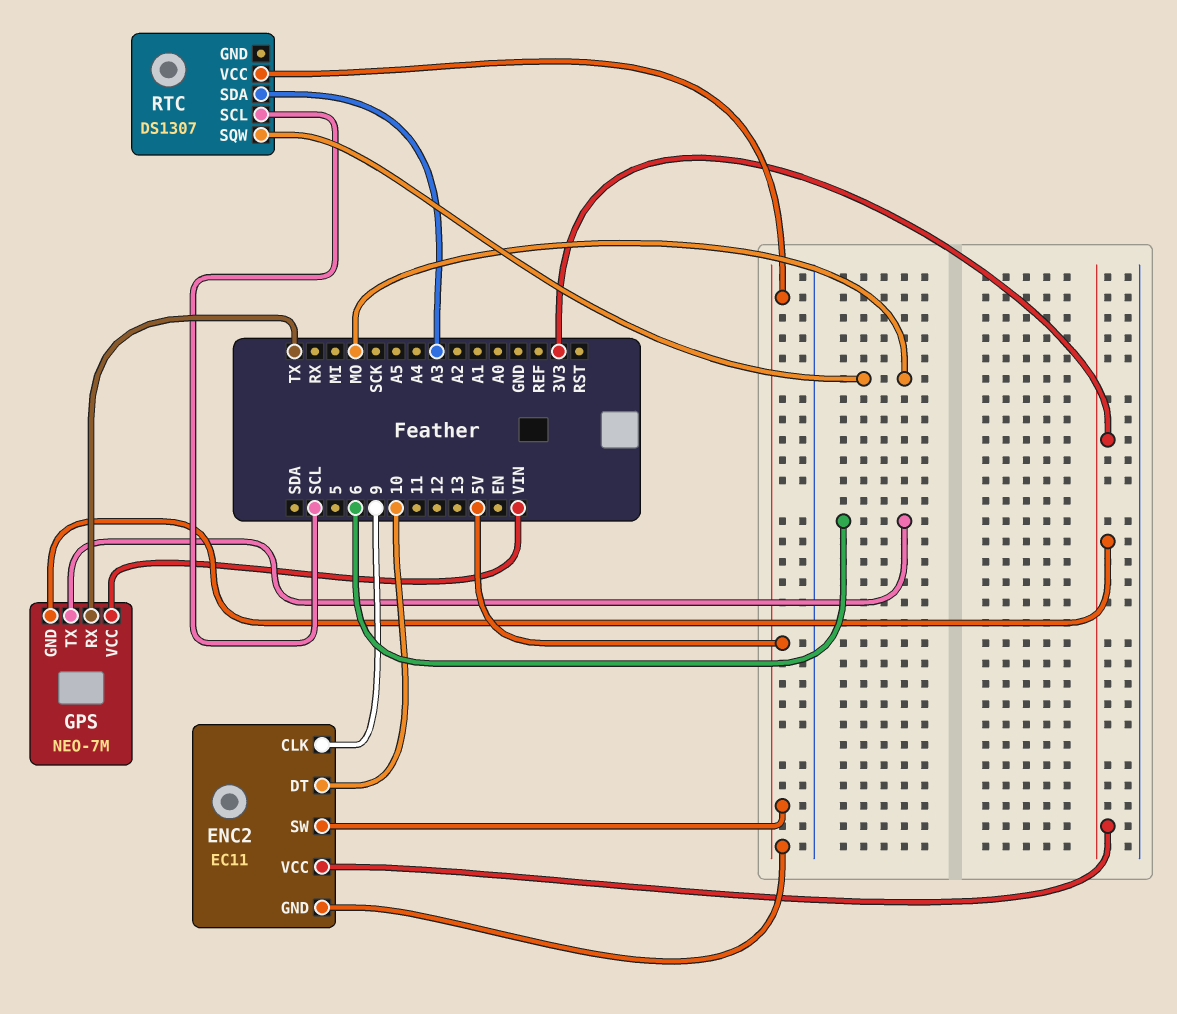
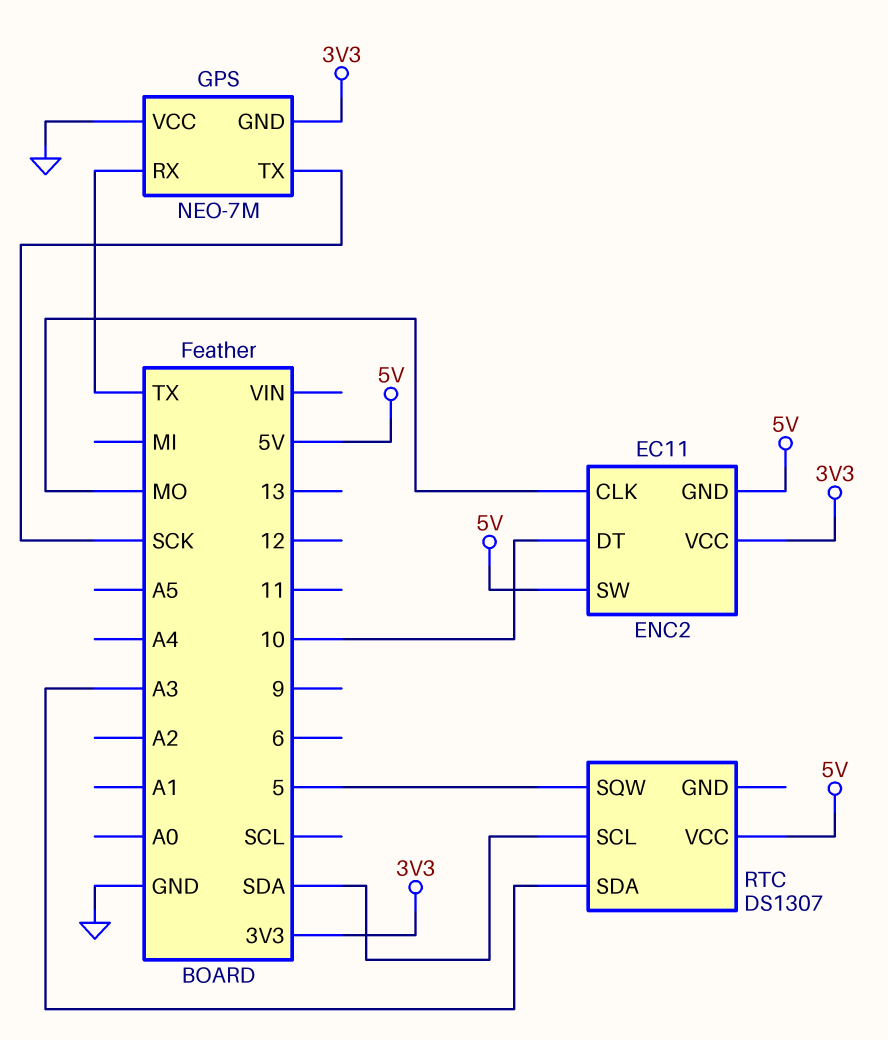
ENC2 pin CLK: 9 -> MO
GPS pin TX: 6 -> SCK
GPS pin VCC: VIN -> GND
RTC pin SCL: SCL -> SDA
RTC pin SQW: MO -> 5

